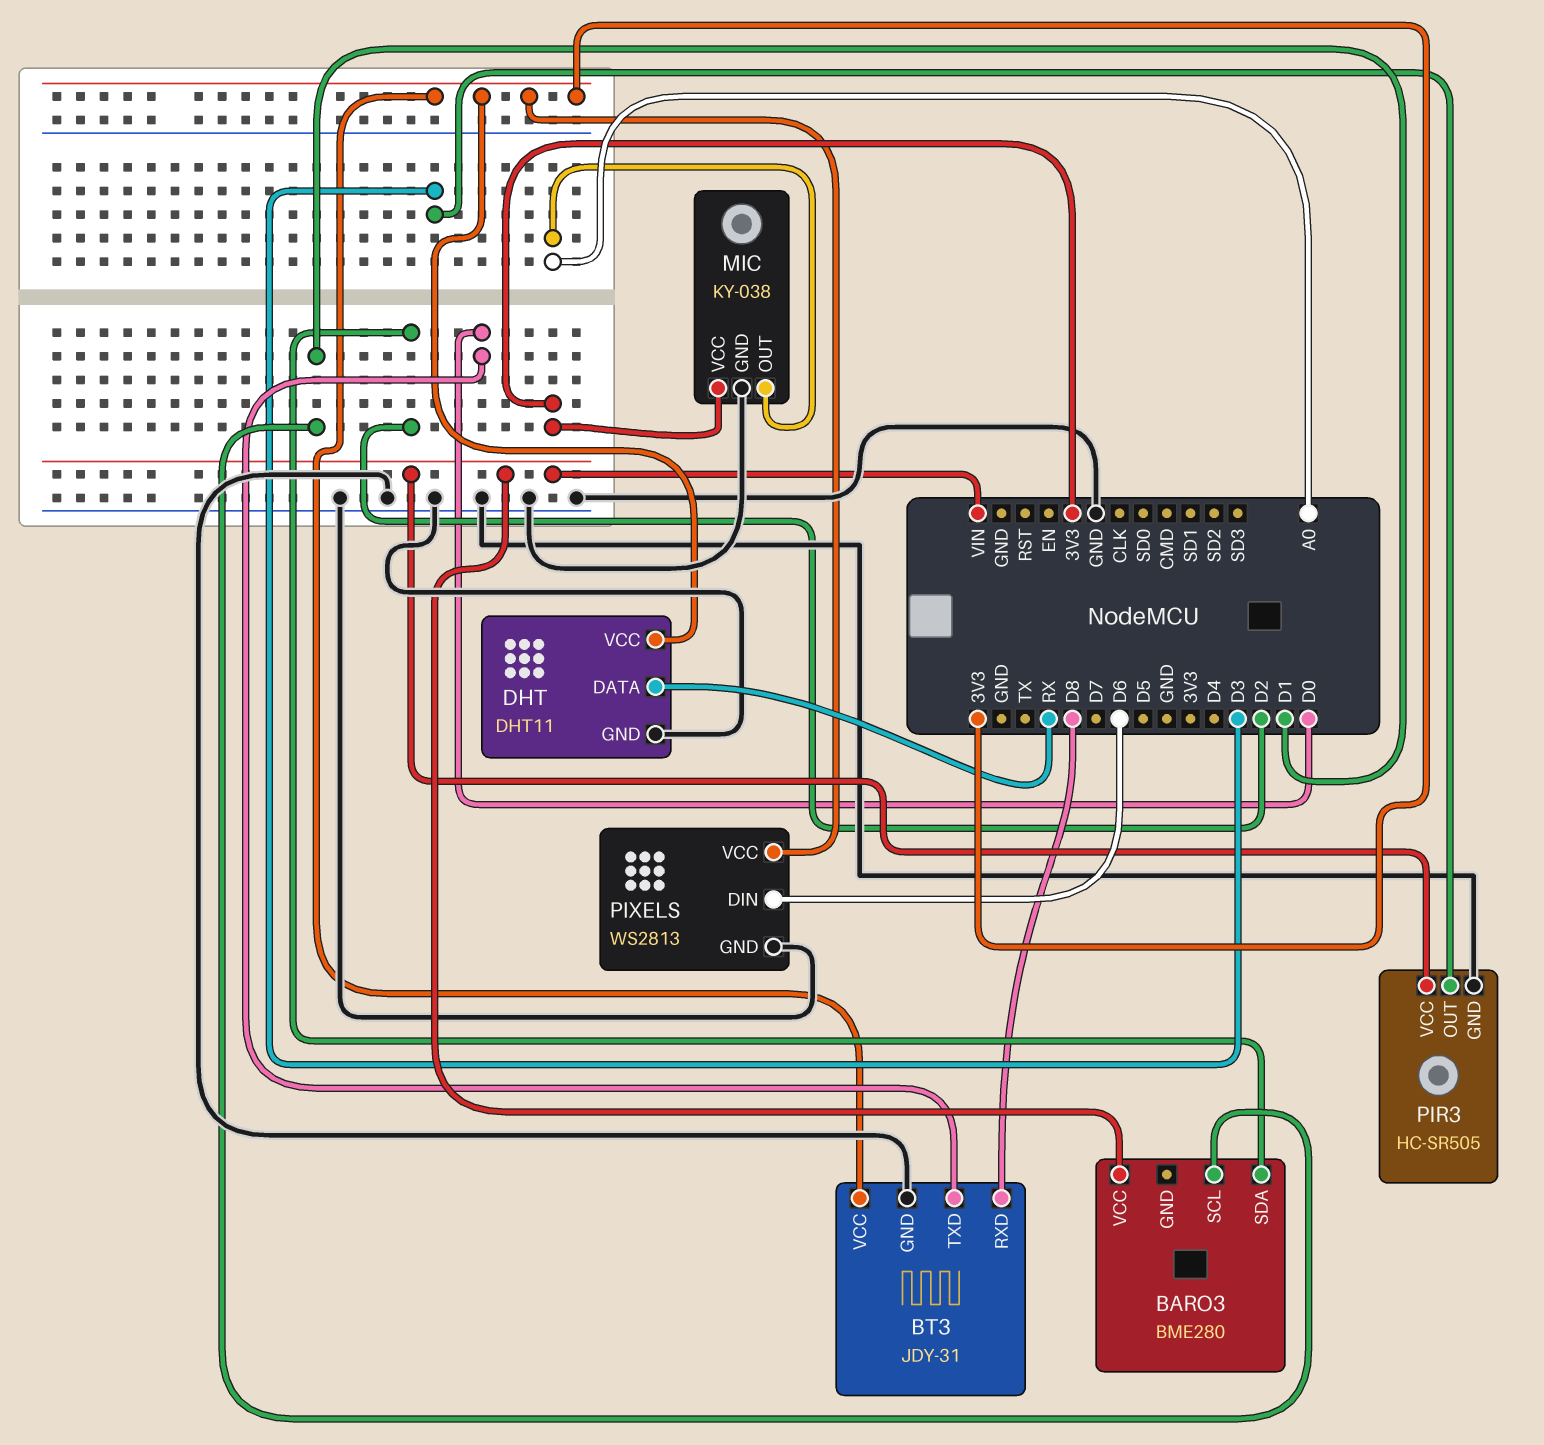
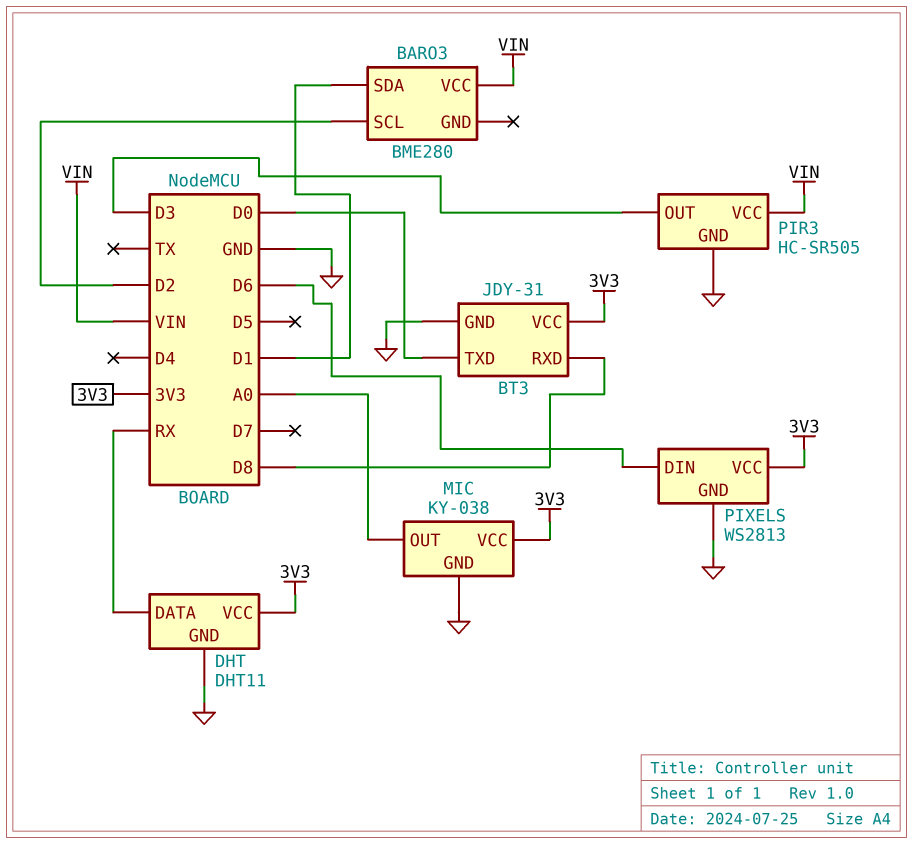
BARO3 pin SCL: D1 -> D2
BARO3 pin SDA: D2 -> D1

